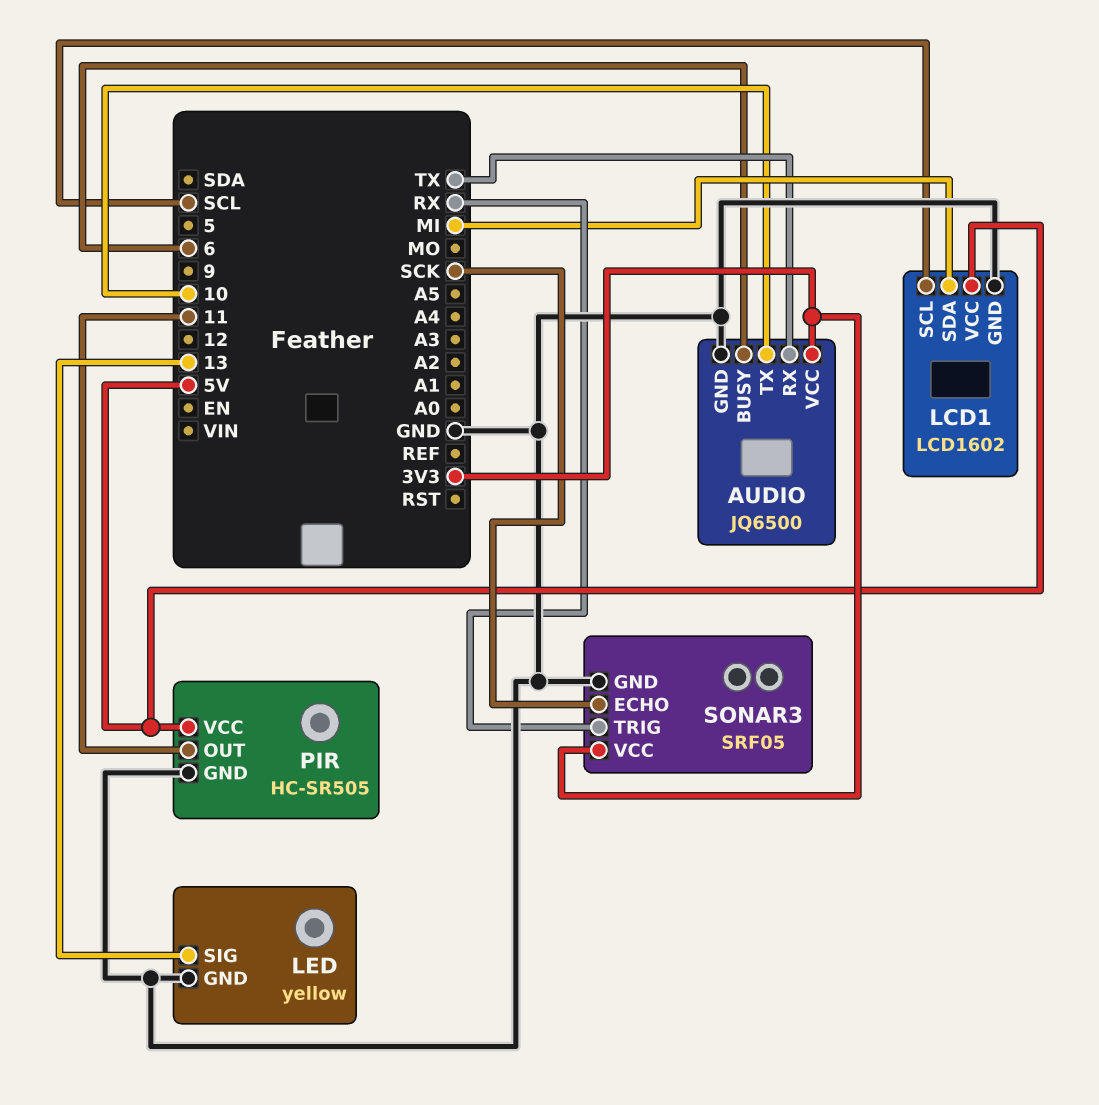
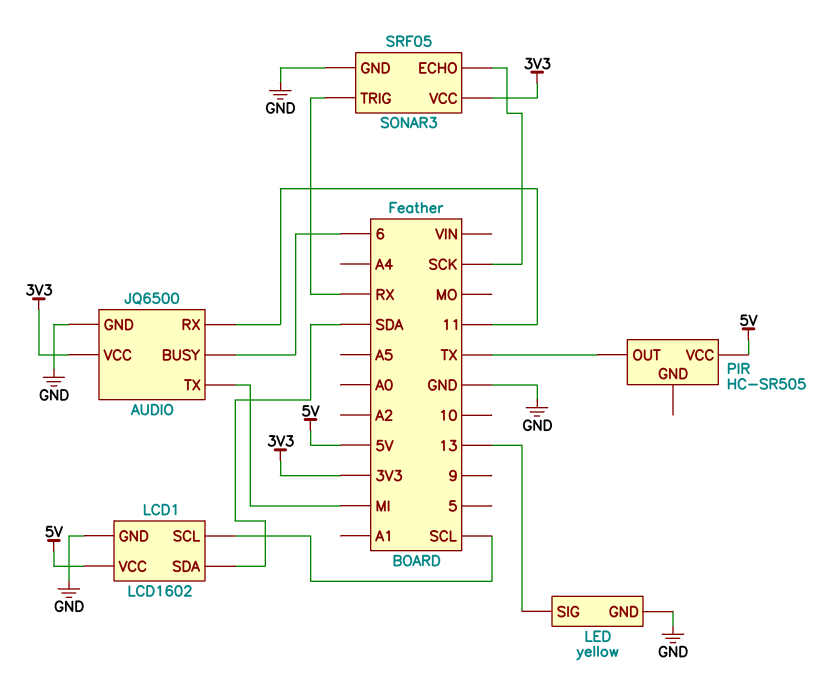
AUDIO pin RX: TX -> 11
AUDIO pin TX: 10 -> MI
LCD1 pin SDA: MI -> SDA
PIR pin GND: GND -> none
PIR pin OUT: 11 -> TX

